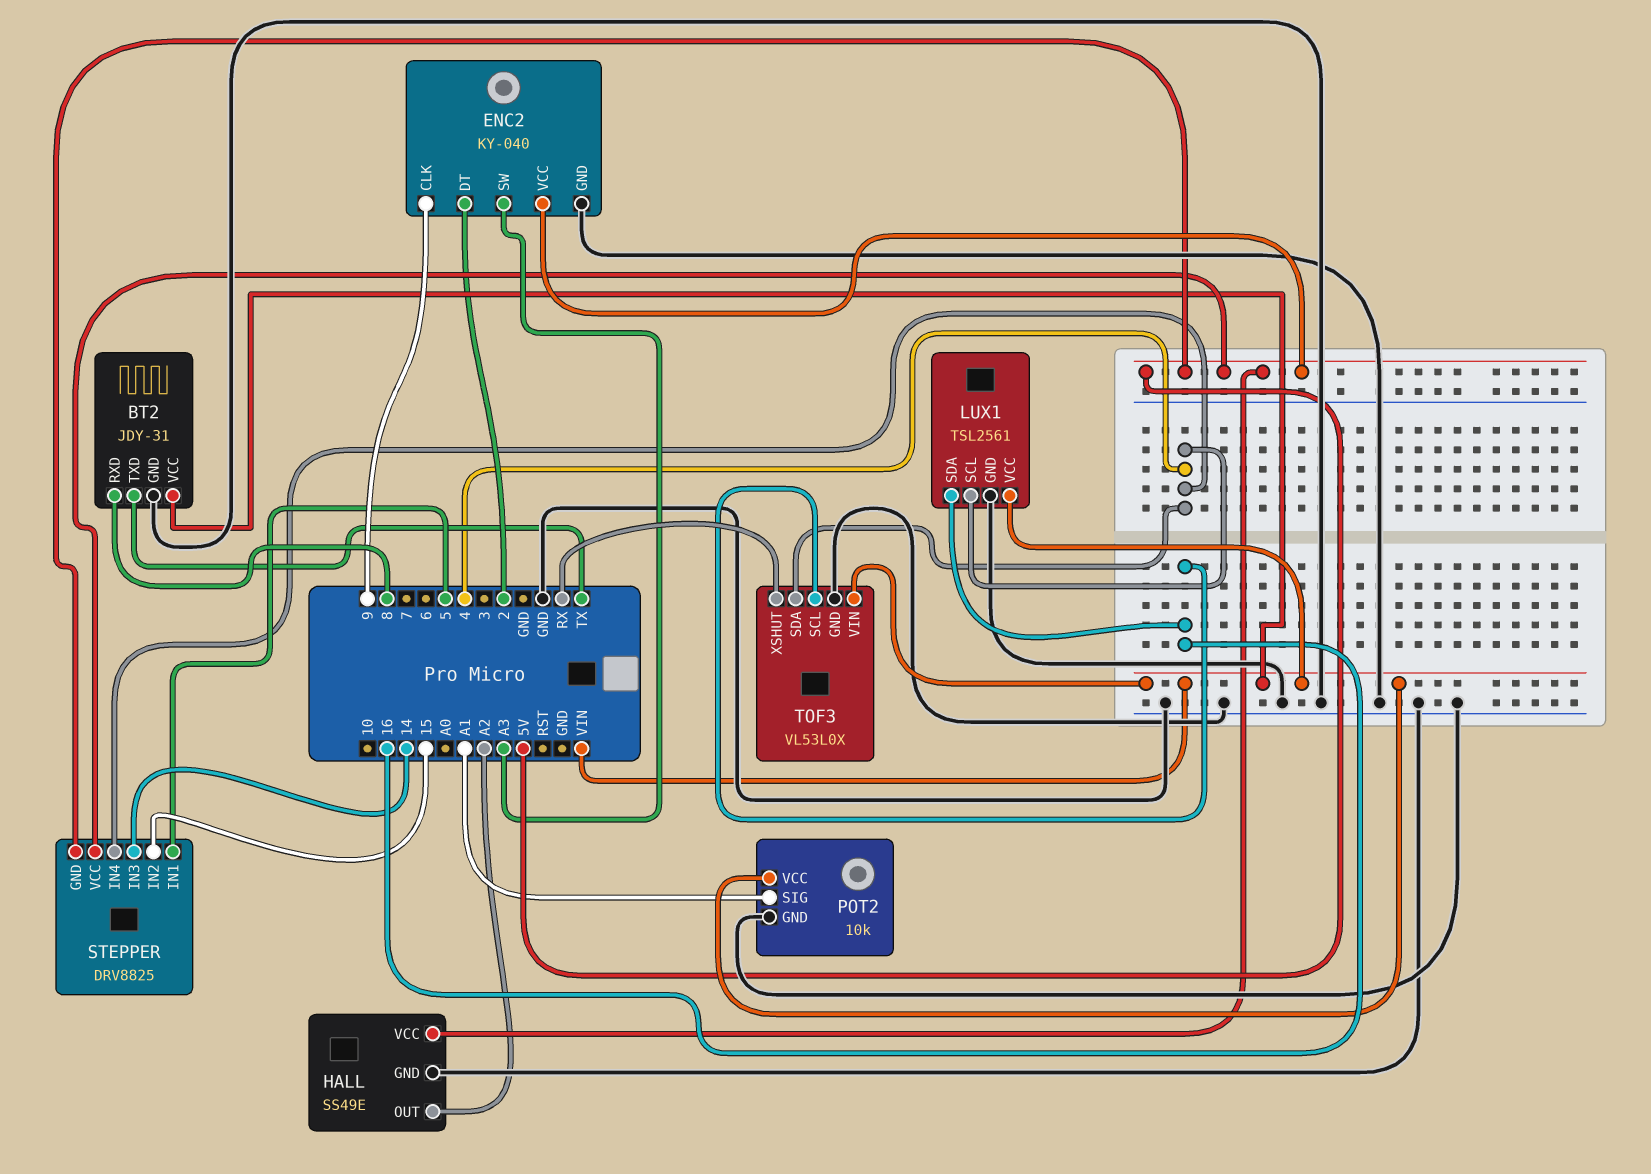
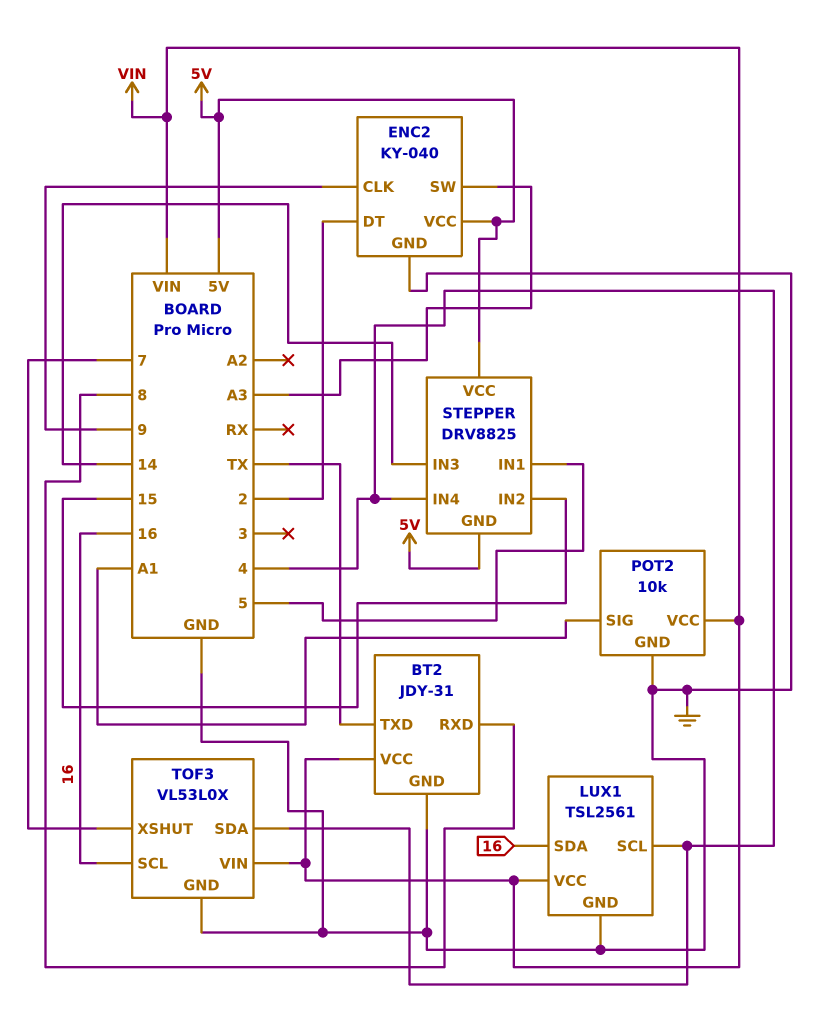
HALL: SS49E -> none
HALL pin GND: GND -> none
HALL pin OUT: A2 -> none
HALL pin VCC: 5V -> none
TOF3 pin XSHUT: RX -> 7

